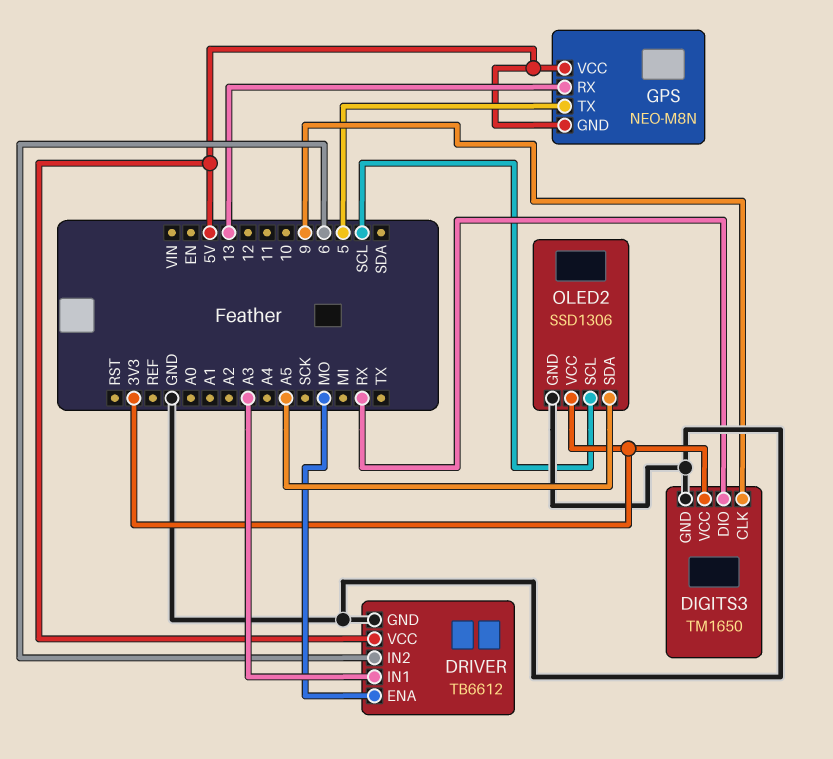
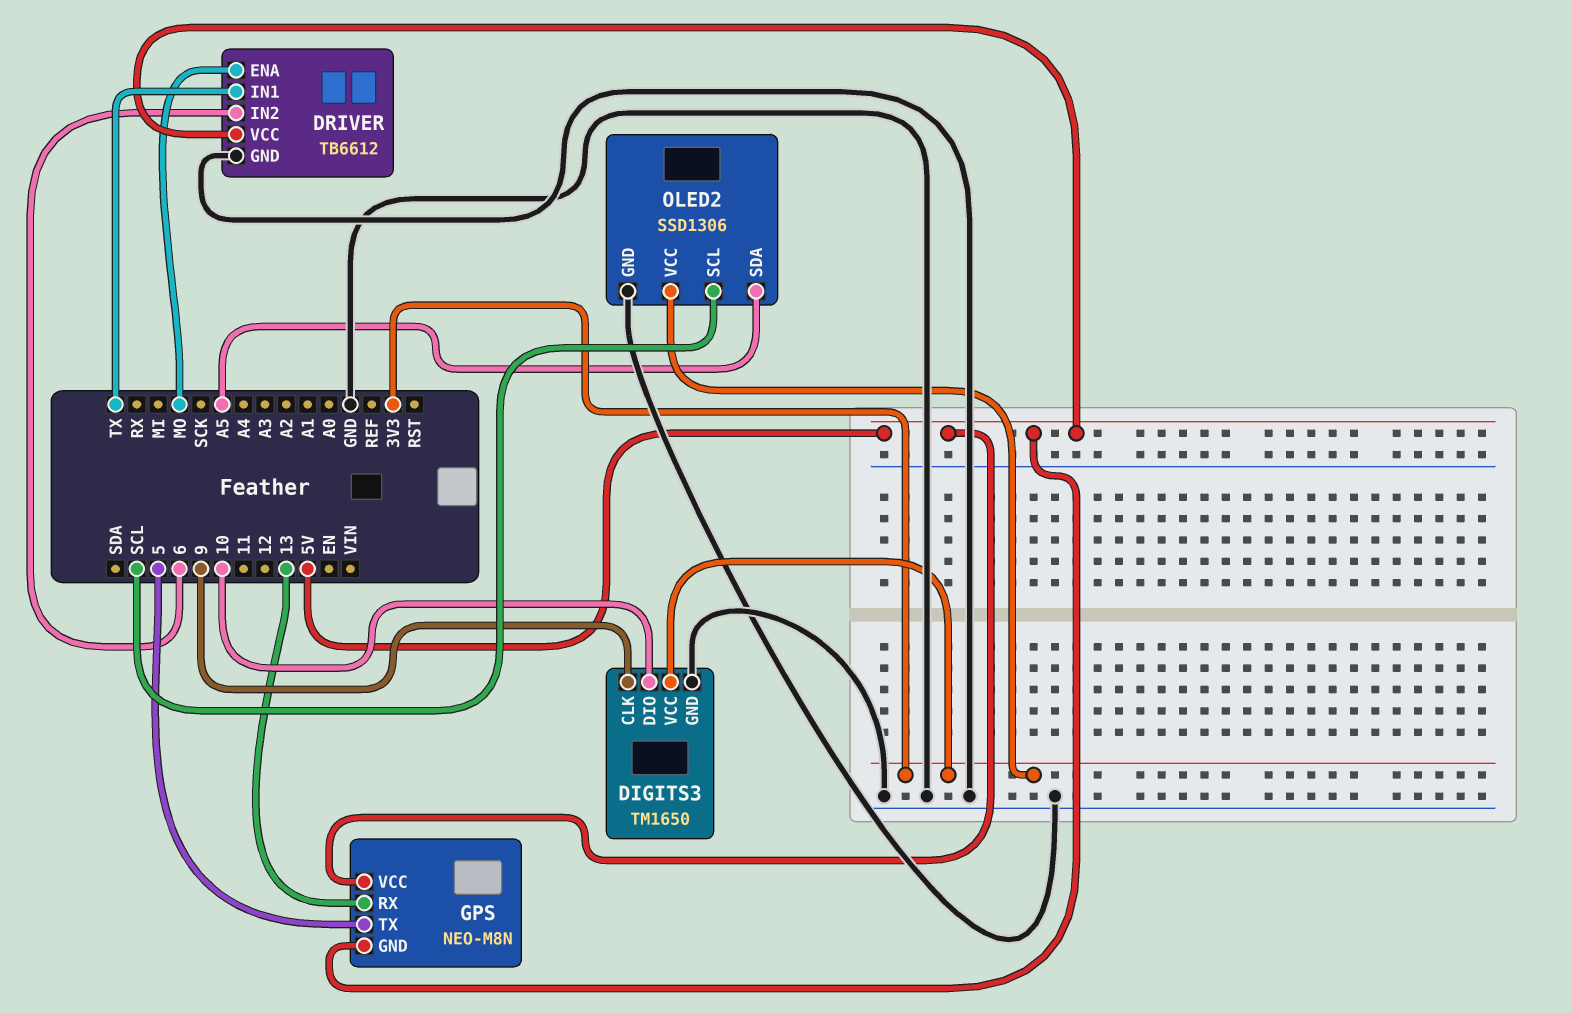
DIGITS3 pin DIO: RX -> 10
DRIVER pin IN1: A3 -> TX

